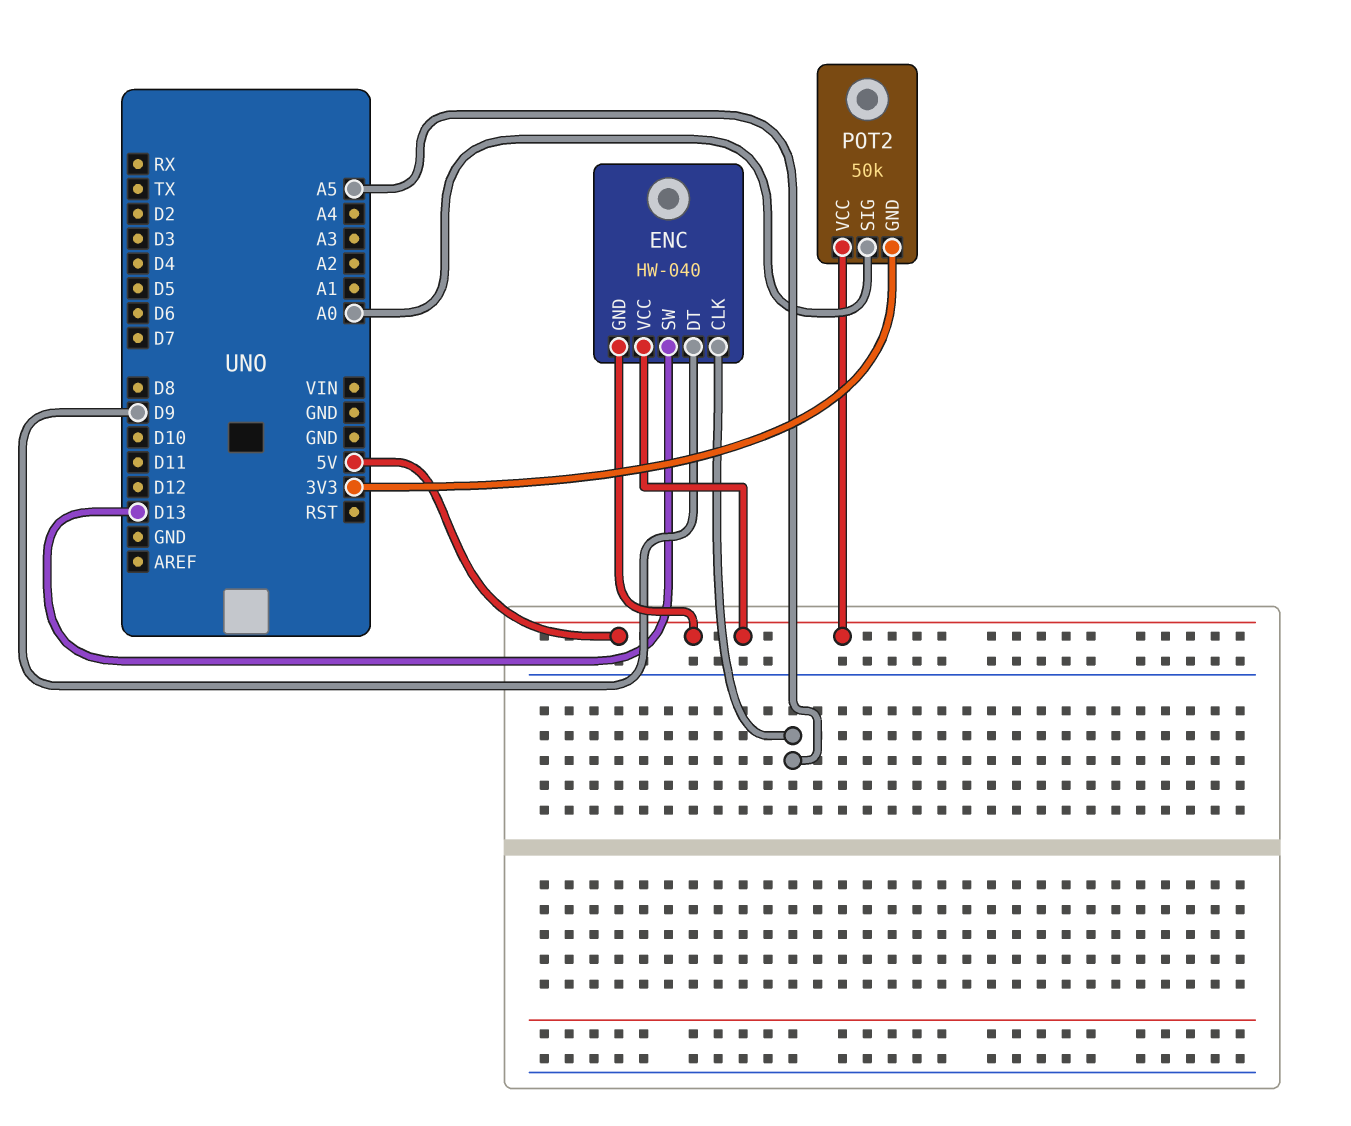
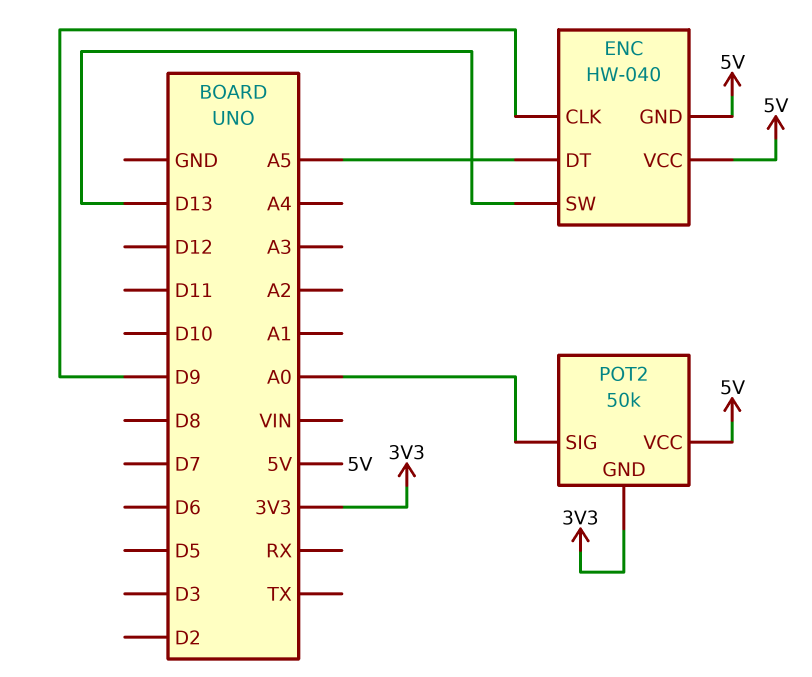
ENC pin CLK: A5 -> D9
ENC pin DT: D9 -> A5

